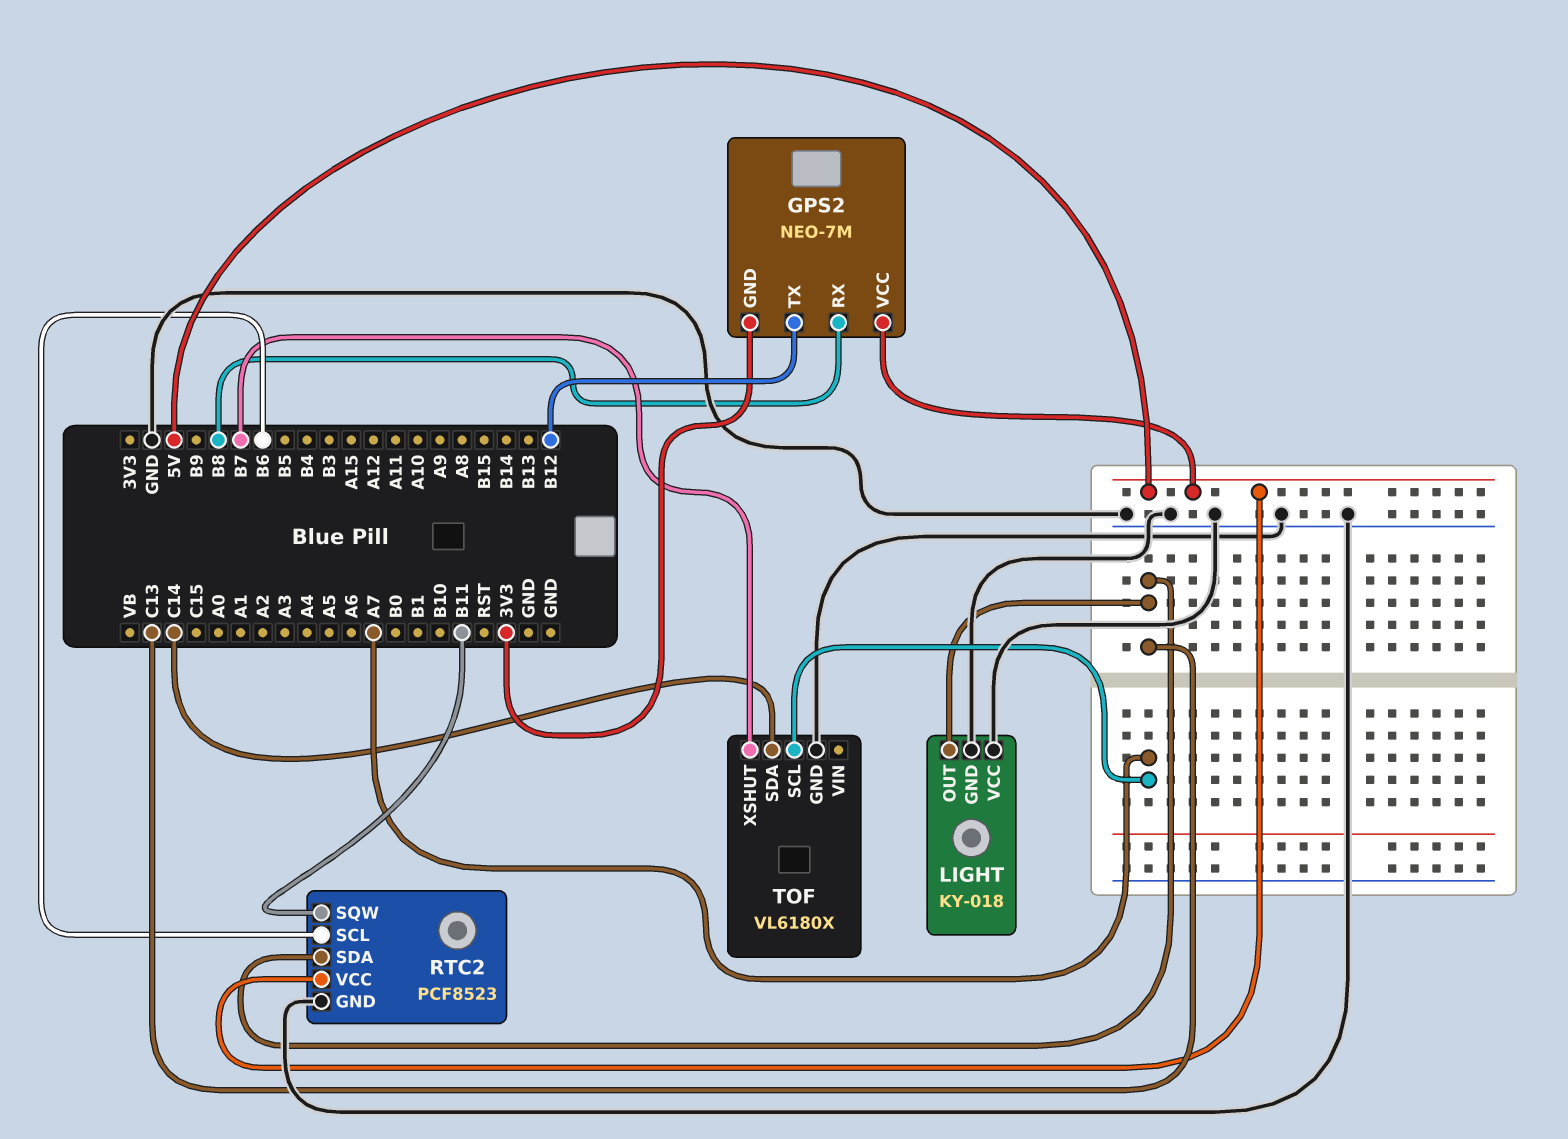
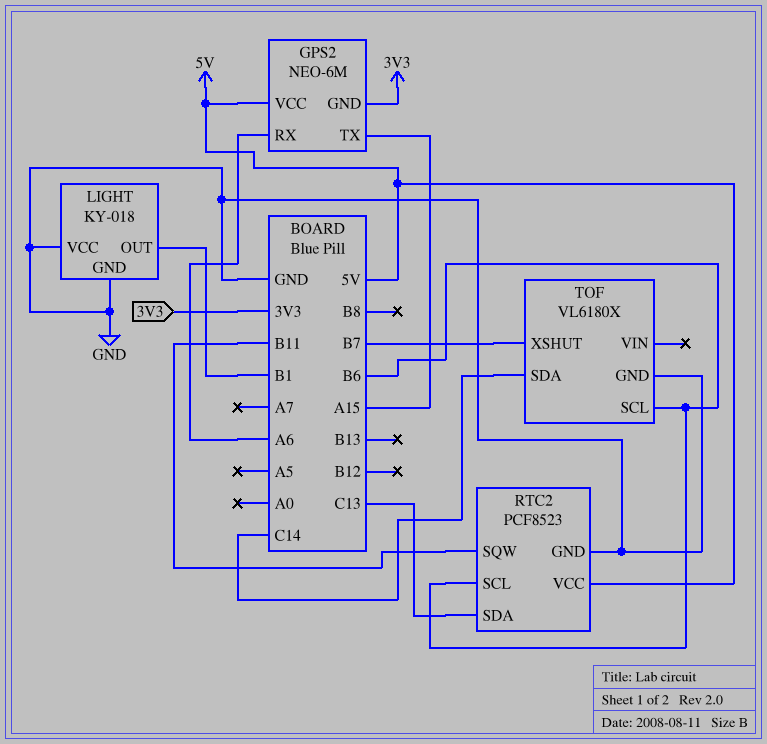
GPS2: NEO-7M -> NEO-6M
GPS2 pin RX: B8 -> A6
GPS2 pin TX: B12 -> A15
LIGHT pin OUT: C13 -> B1
TOF pin SCL: A7 -> B6

